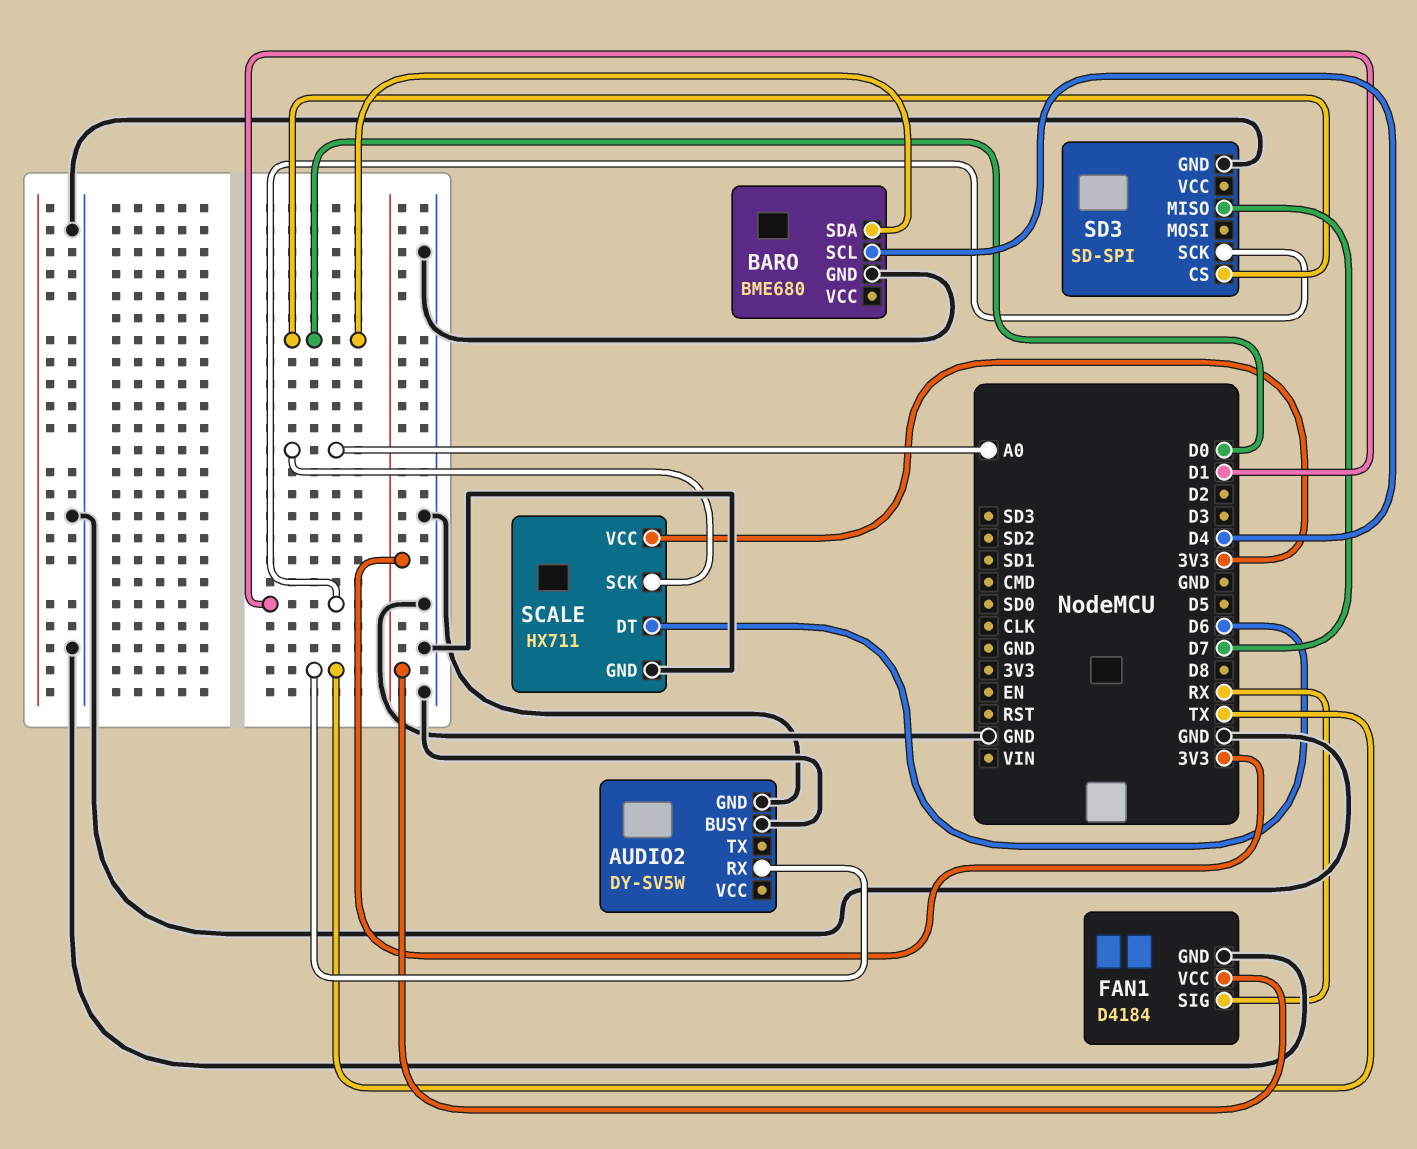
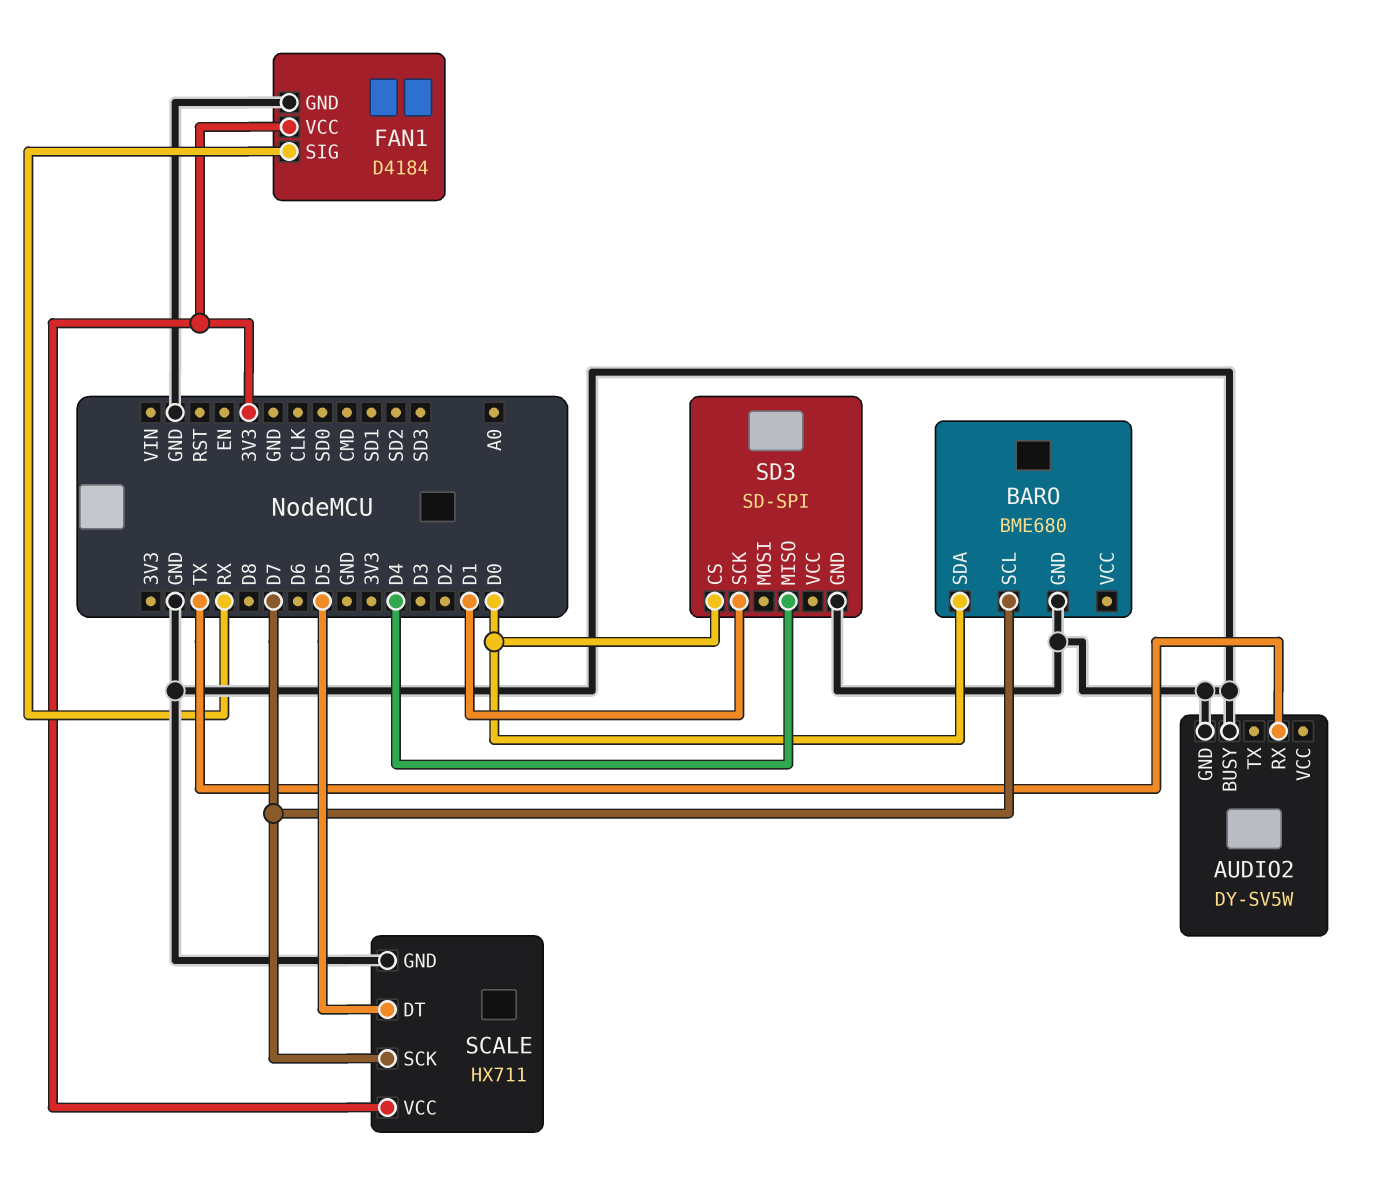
BARO pin SCL: D4 -> D7
SCALE pin DT: D6 -> D5
SCALE pin SCK: A0 -> D7
SD3 pin MISO: D7 -> D4

